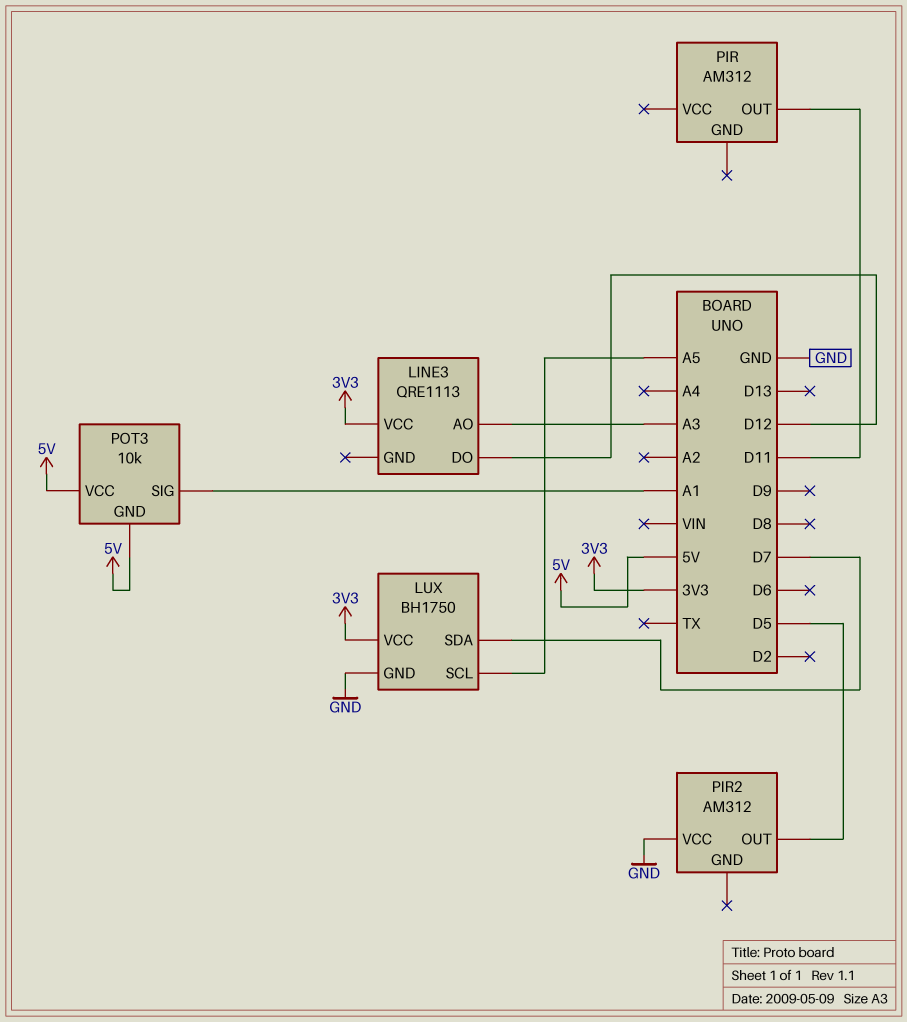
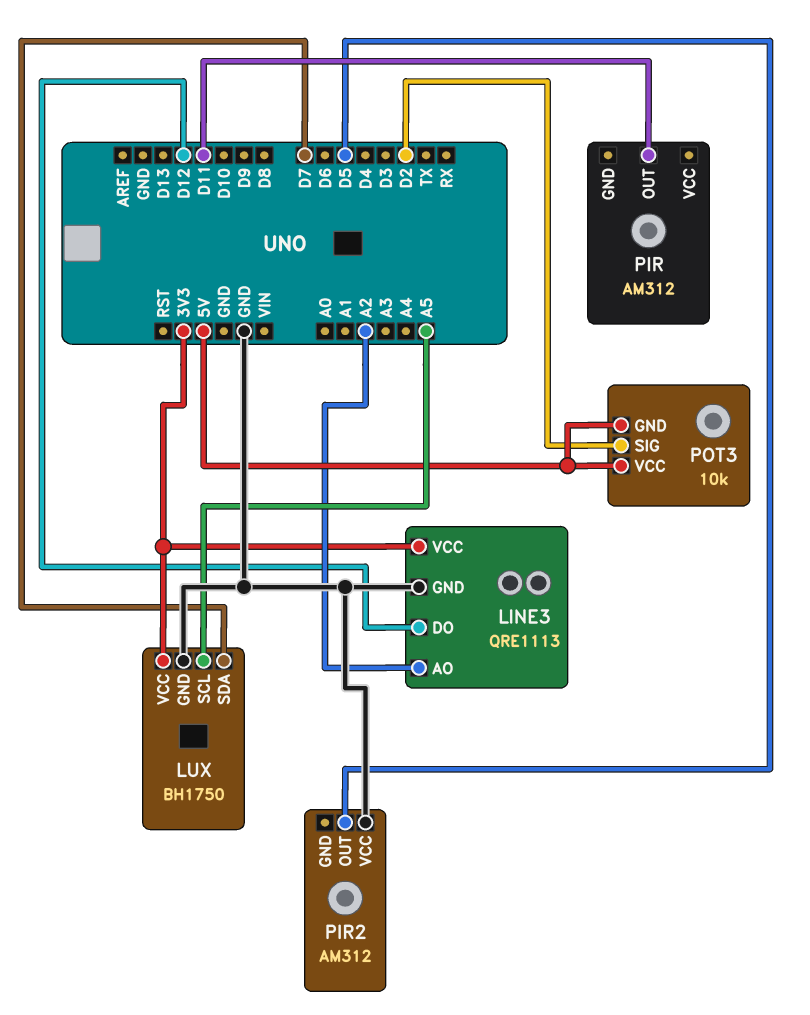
LINE3 pin AO: A3 -> A2
LINE3 pin GND: none -> GND
POT3 pin SIG: A1 -> D2

